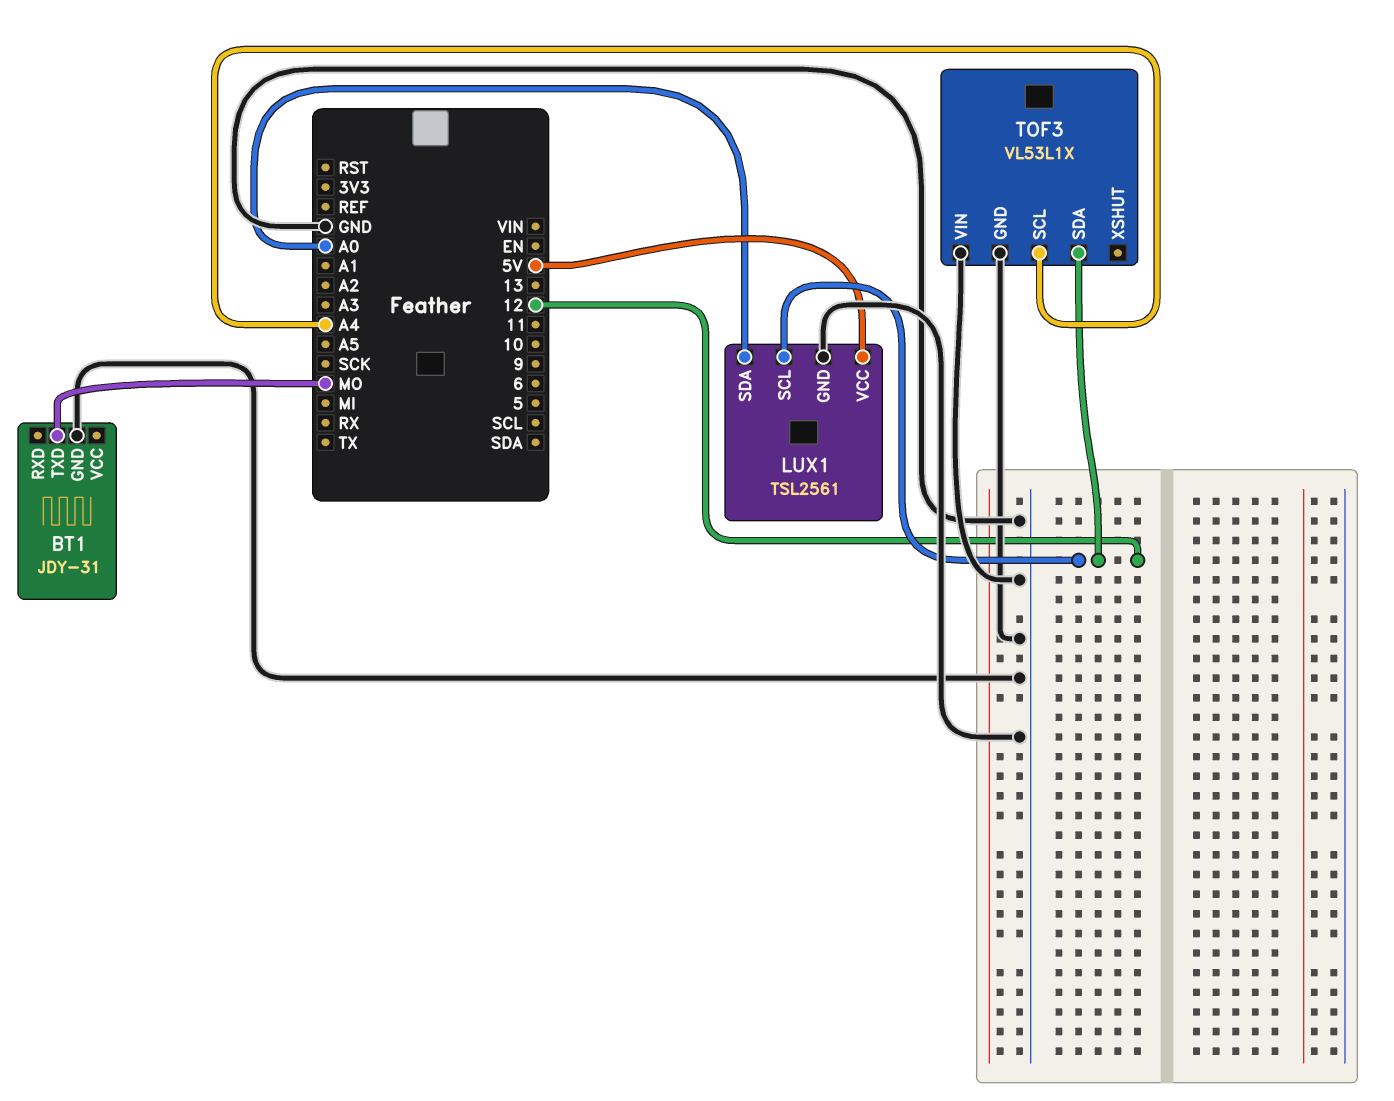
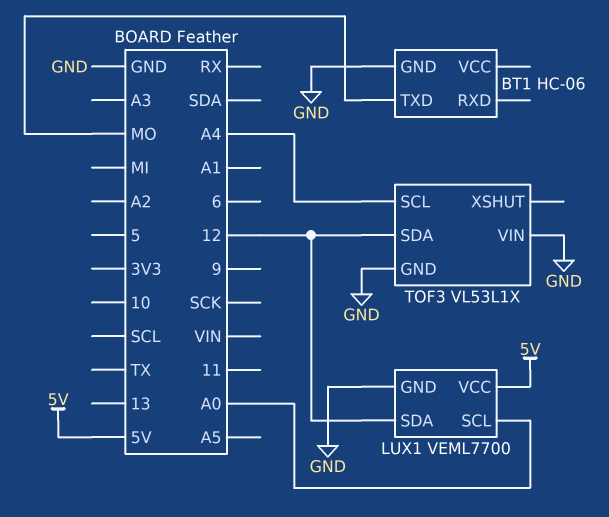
BT1: JDY-31 -> HC-06
LUX1: TSL2561 -> VEML7700
LUX1 pin SCL: 12 -> A0
LUX1 pin SDA: A0 -> 12

